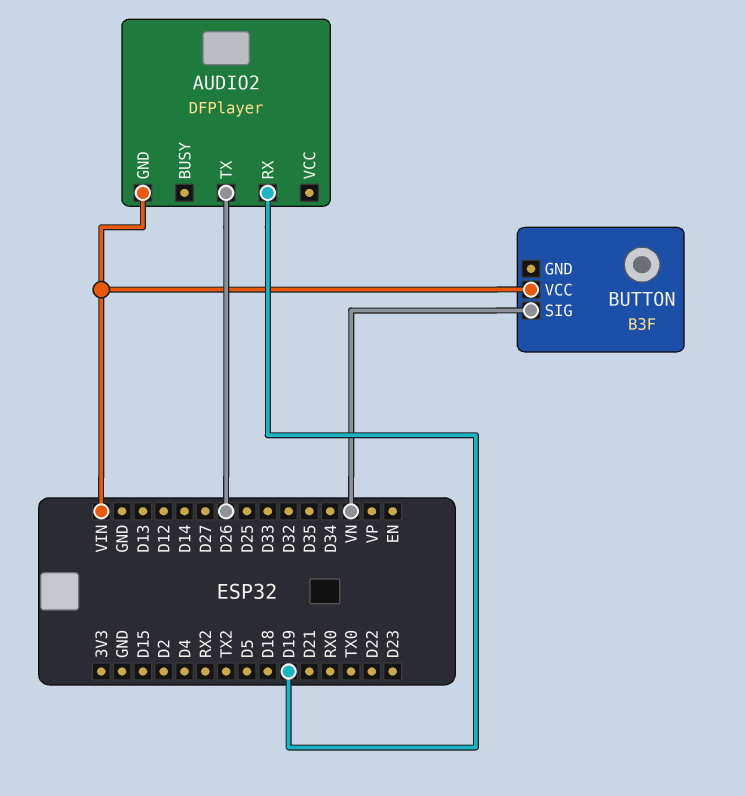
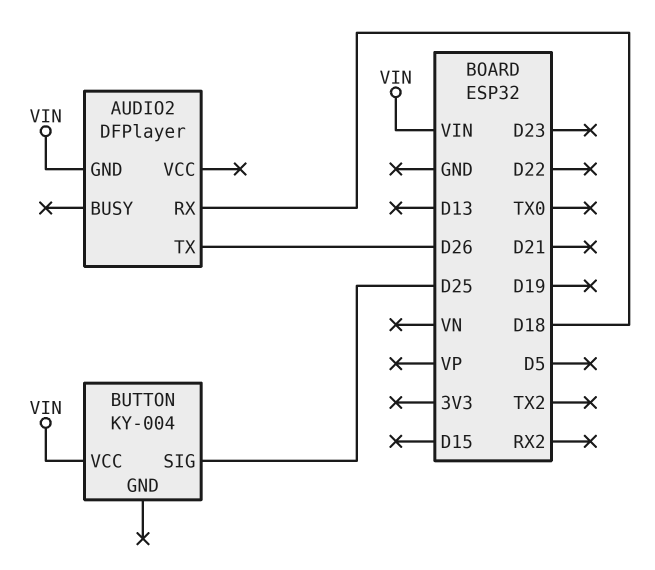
AUDIO2 pin RX: D19 -> D18
BUTTON: B3F -> KY-004
BUTTON pin SIG: VN -> D25

